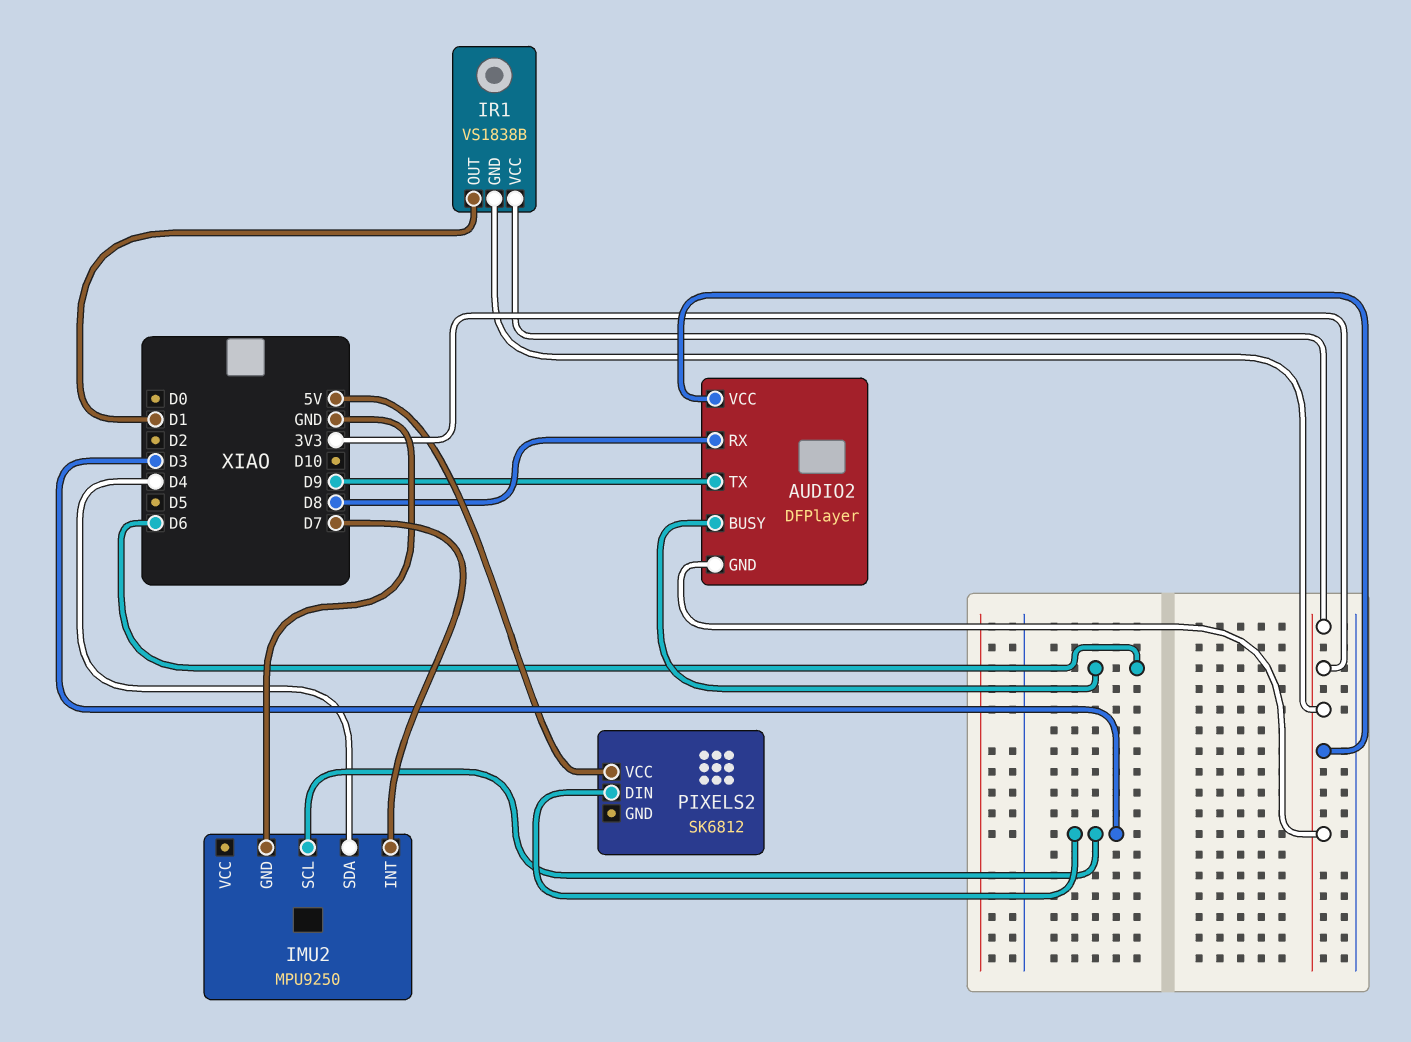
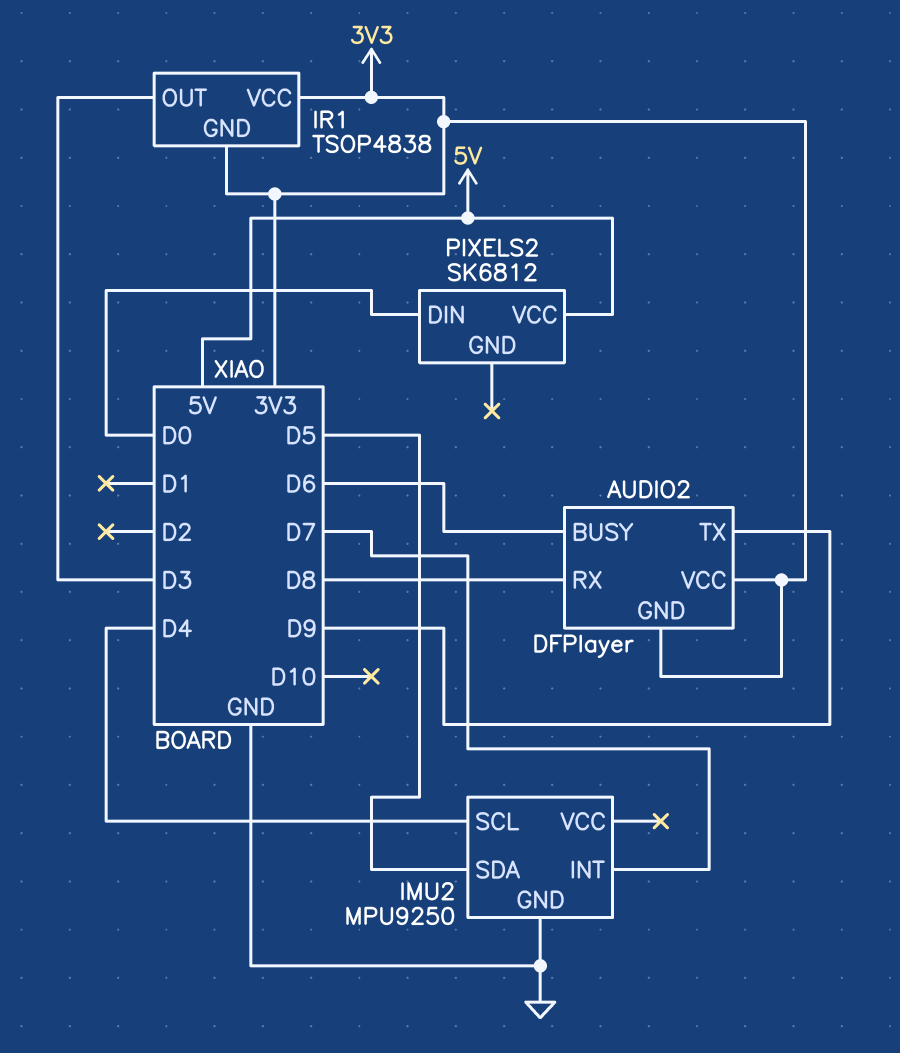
IMU2 pin SCL: D3 -> D4
IMU2 pin SDA: D4 -> D5
IR1: VS1838B -> TSOP4838
IR1 pin OUT: D1 -> D3
PIXELS2 pin DIN: D3 -> D0

